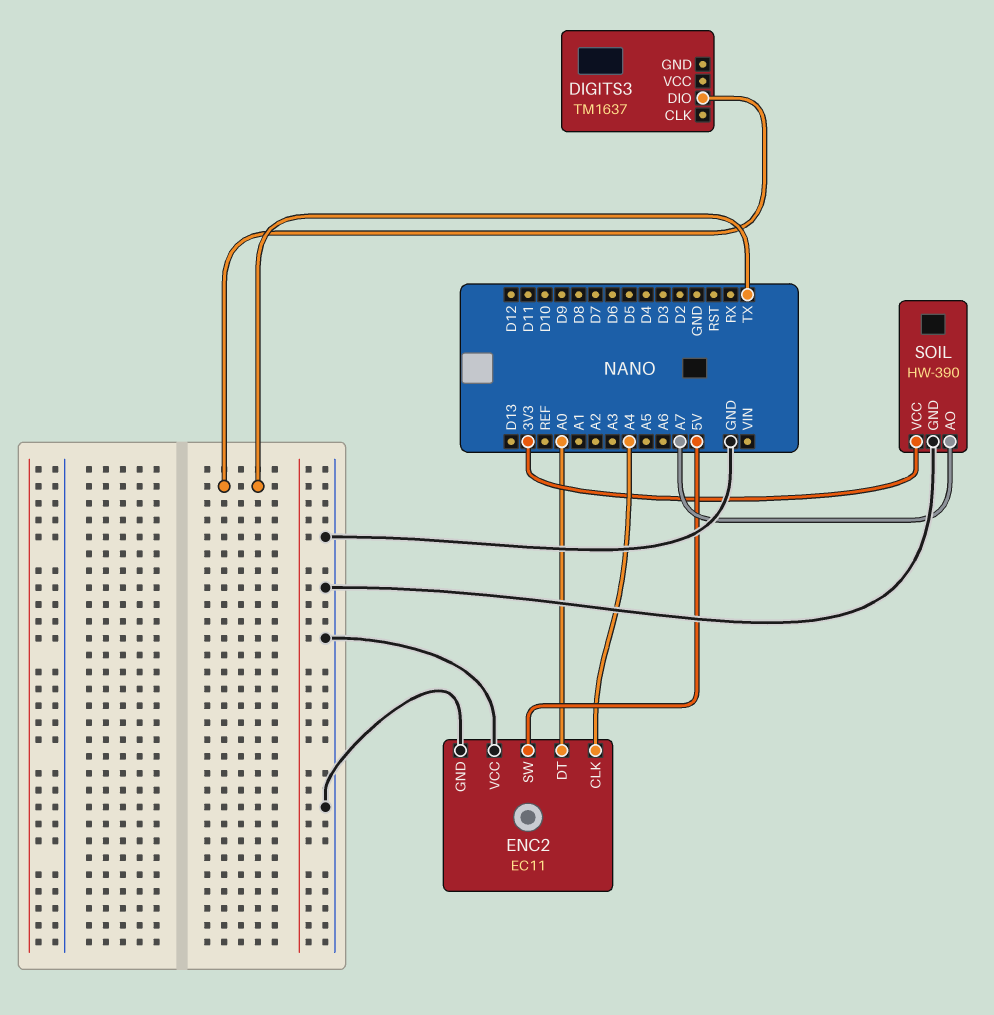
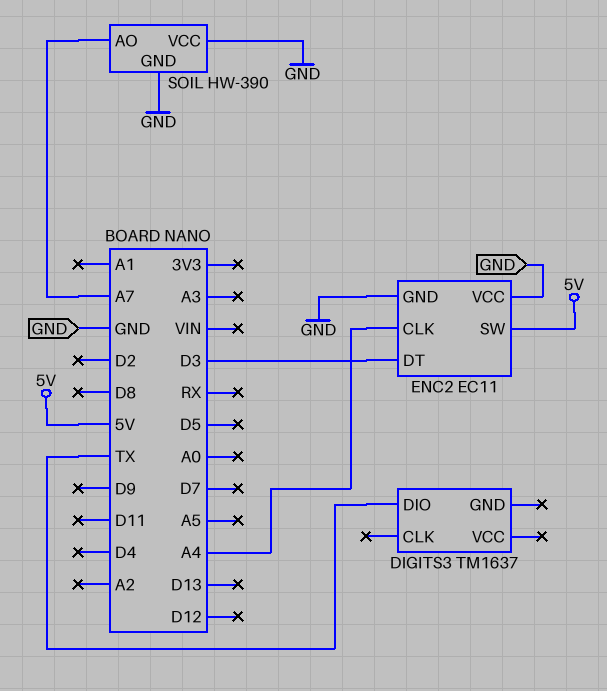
ENC2 pin DT: A0 -> D3
SOIL pin VCC: 3V3 -> GND

